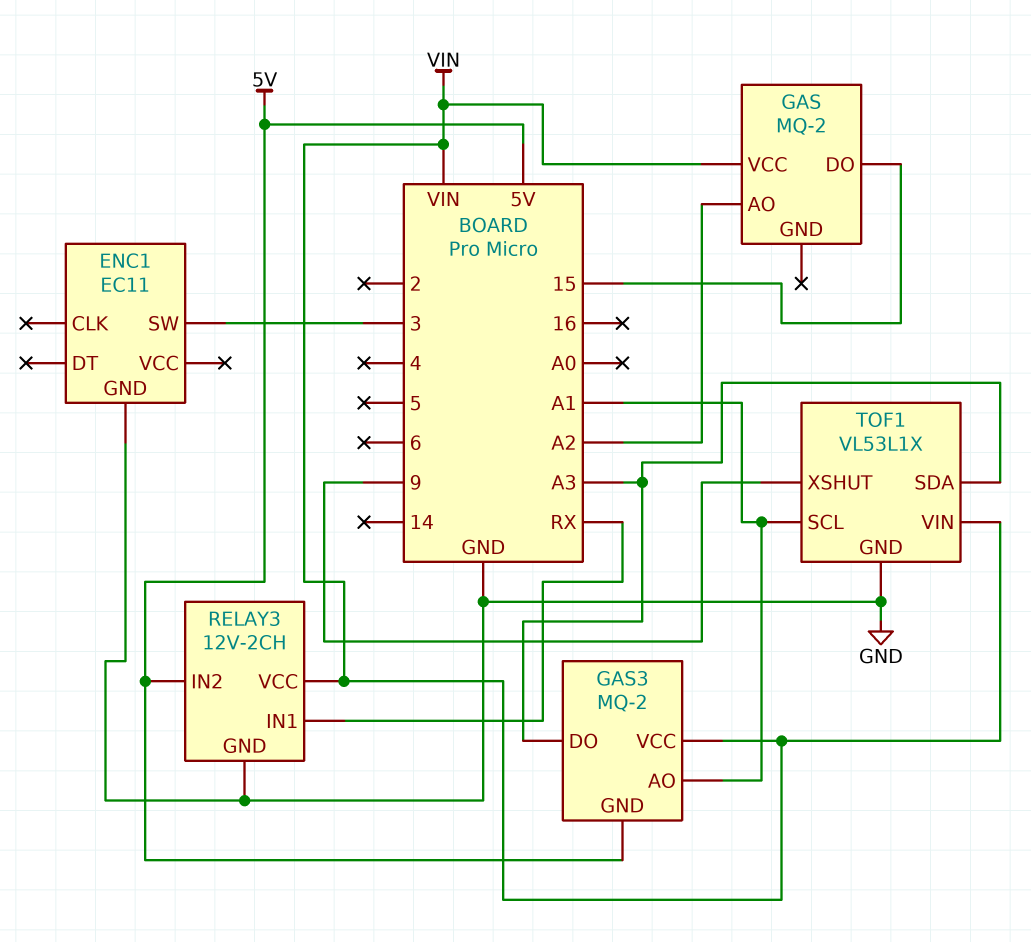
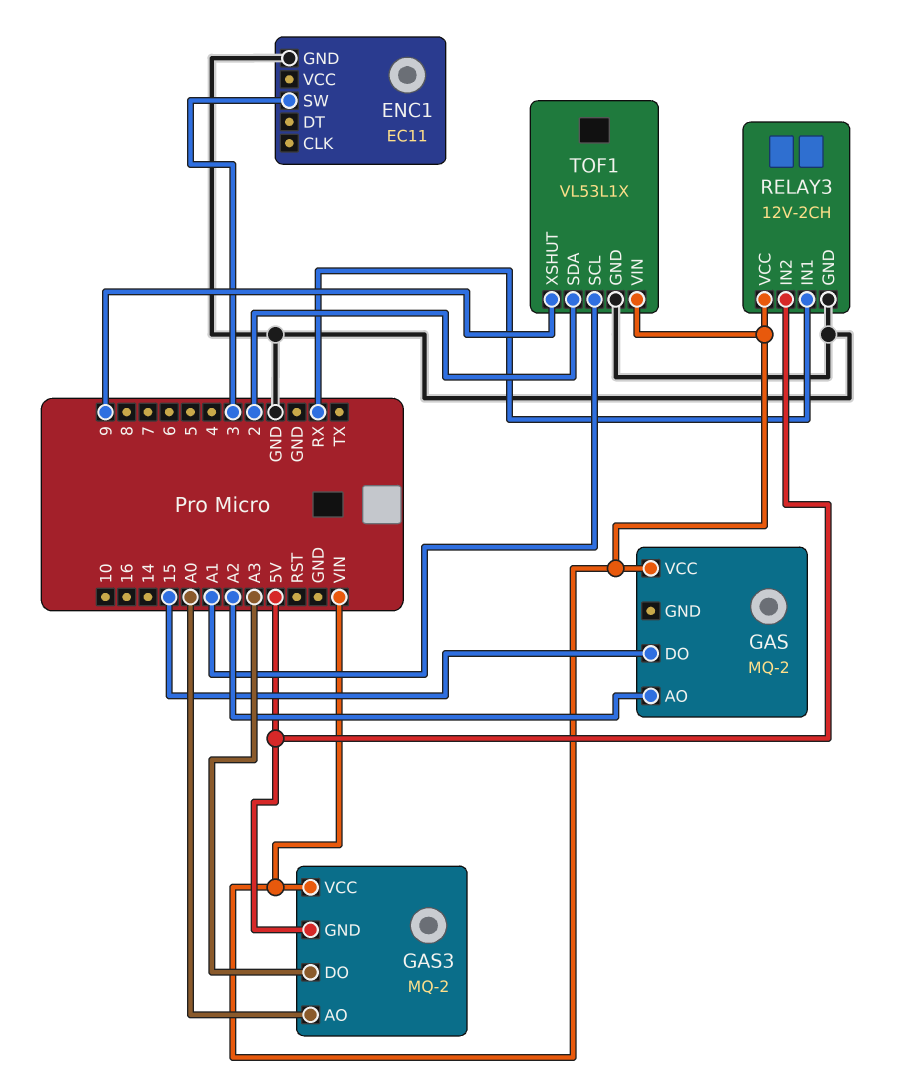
GAS3 pin AO: A1 -> A0
TOF1 pin SDA: A3 -> 2

